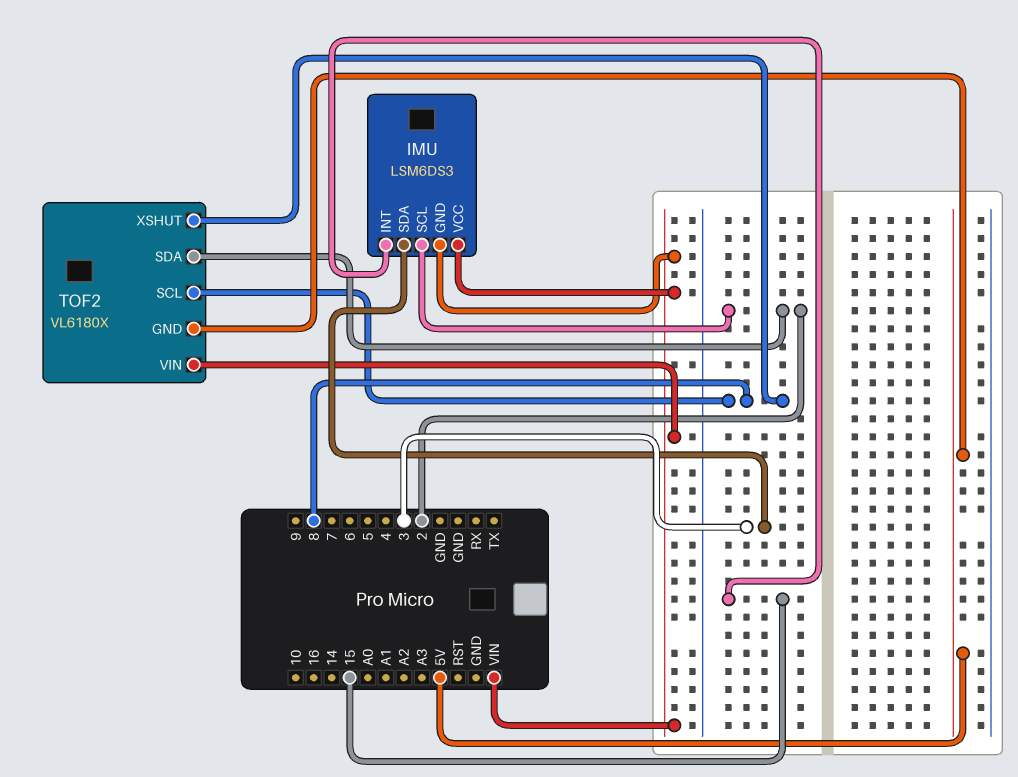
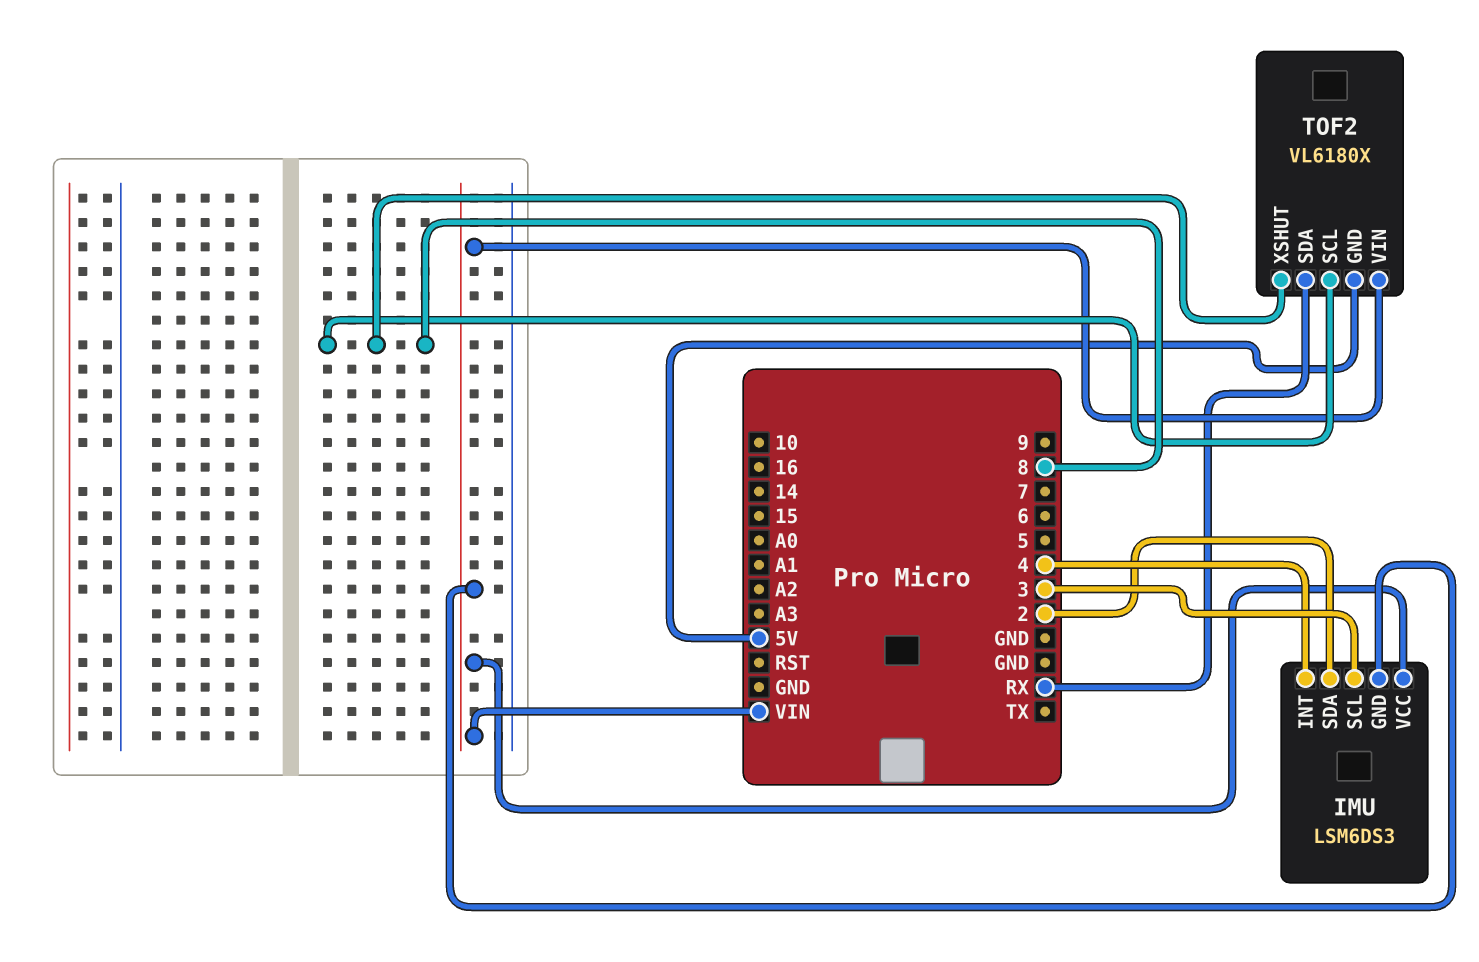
IMU pin INT: 15 -> 4
IMU pin SCL: 2 -> 3
IMU pin SDA: 3 -> 2
TOF2 pin SDA: 2 -> RX

